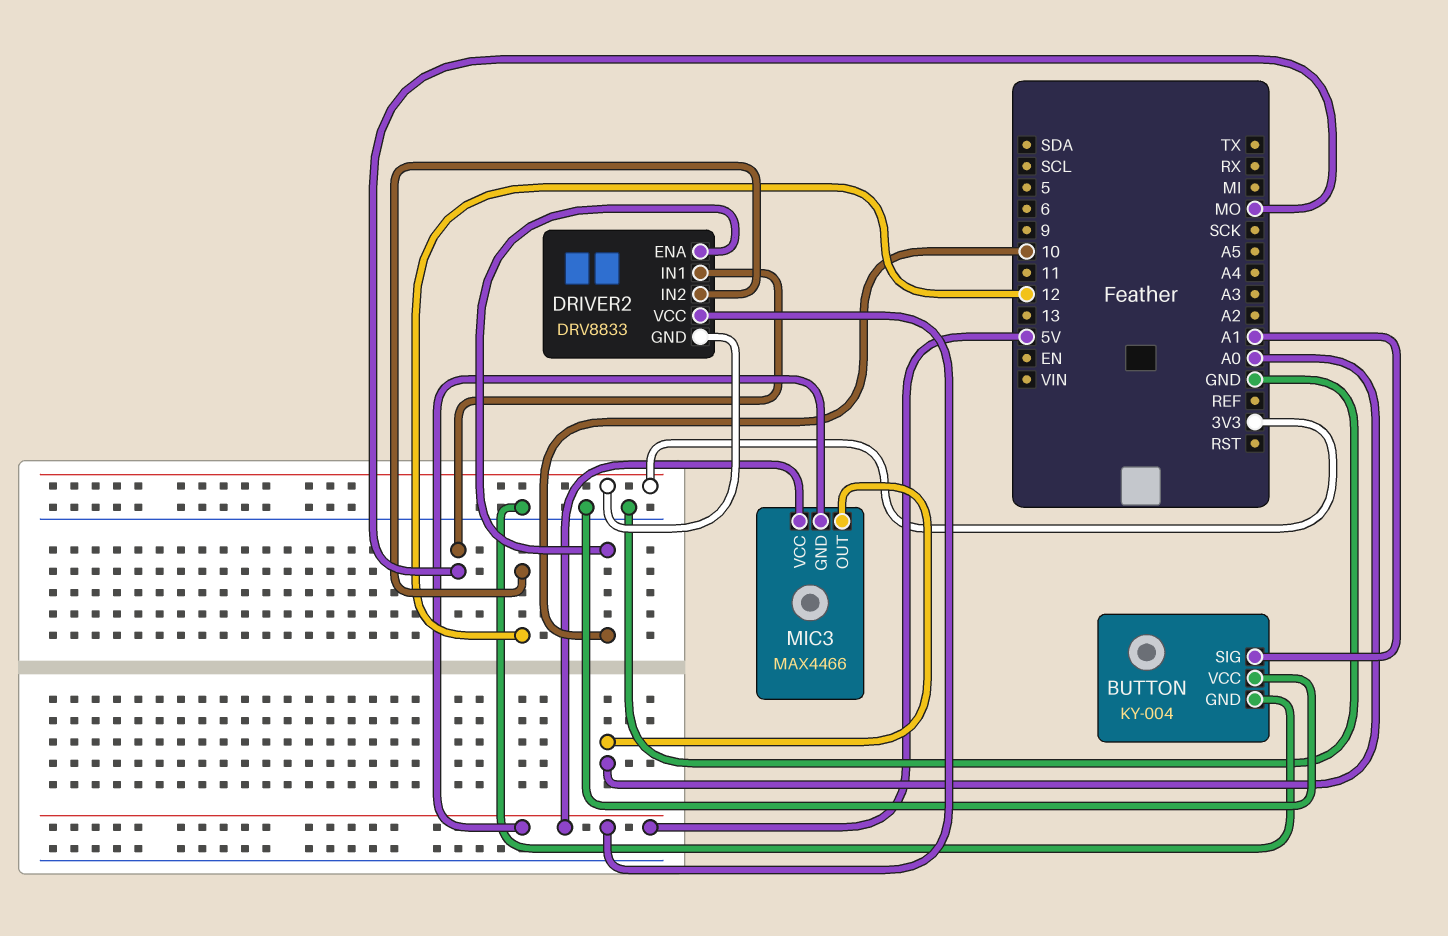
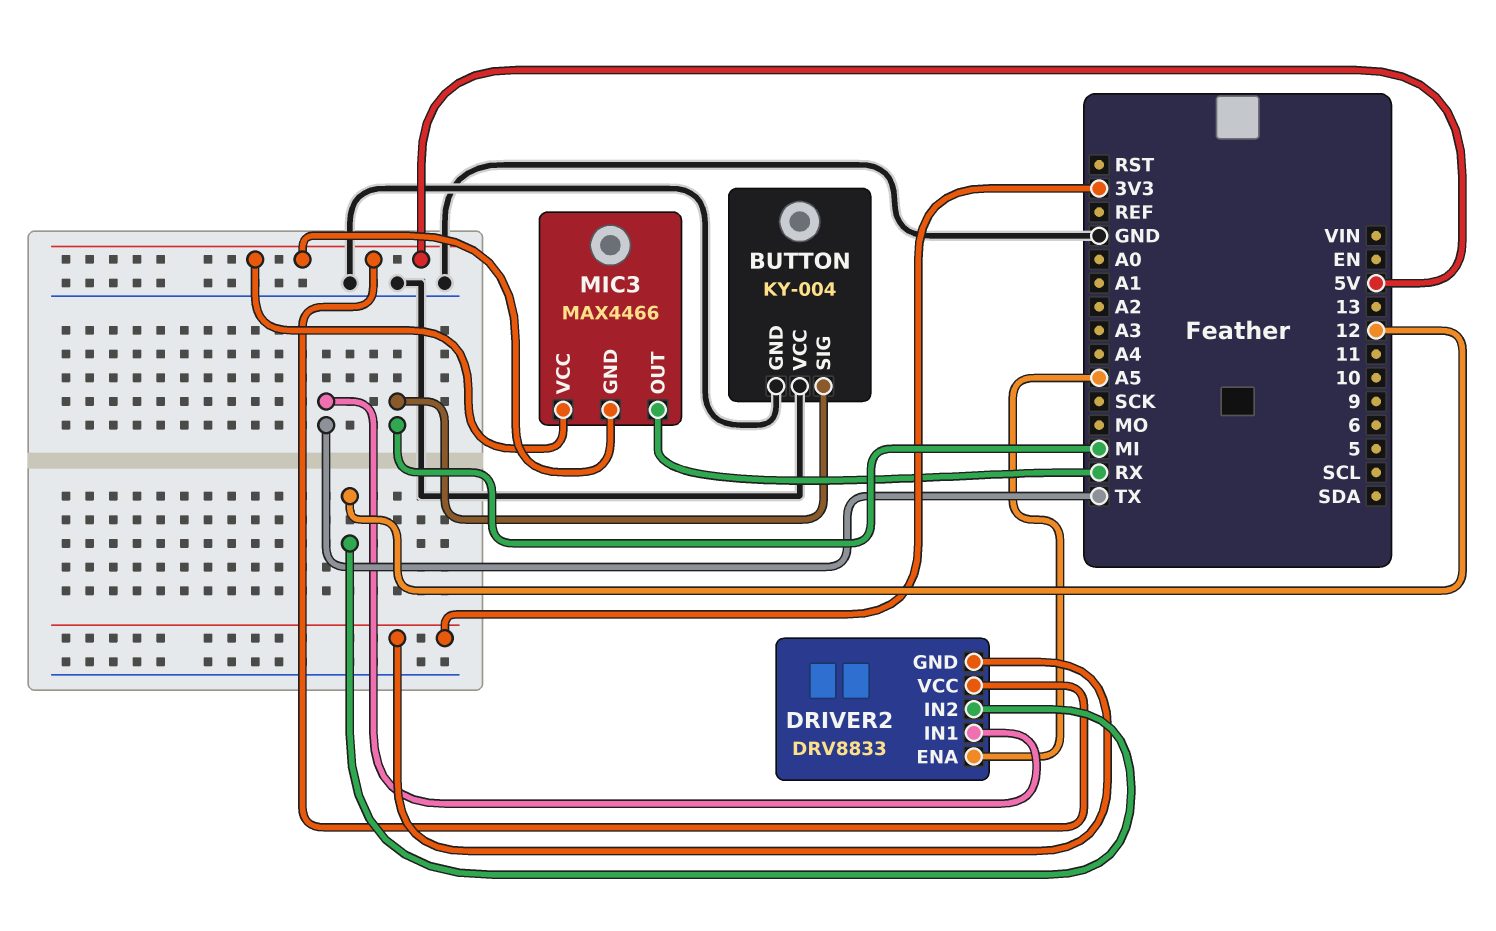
BUTTON pin SIG: A1 -> MI
DRIVER2 pin ENA: 10 -> A5
DRIVER2 pin IN1: MO -> TX
MIC3 pin OUT: A0 -> RX

